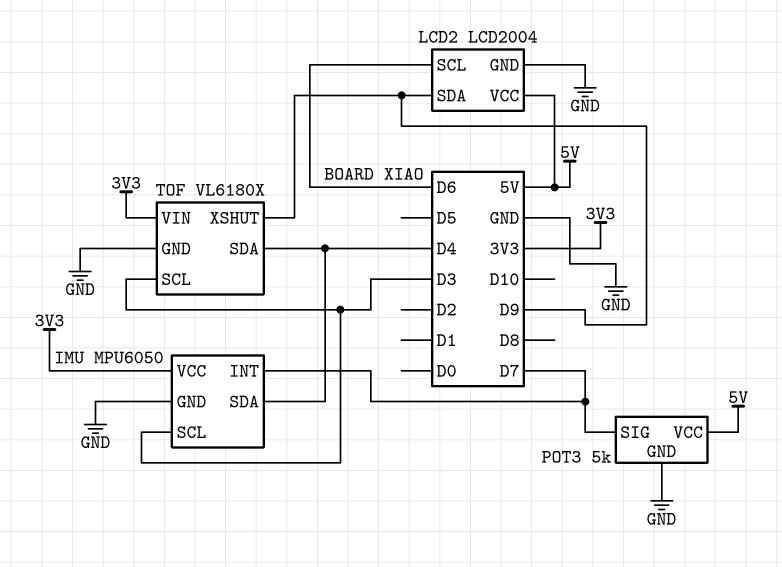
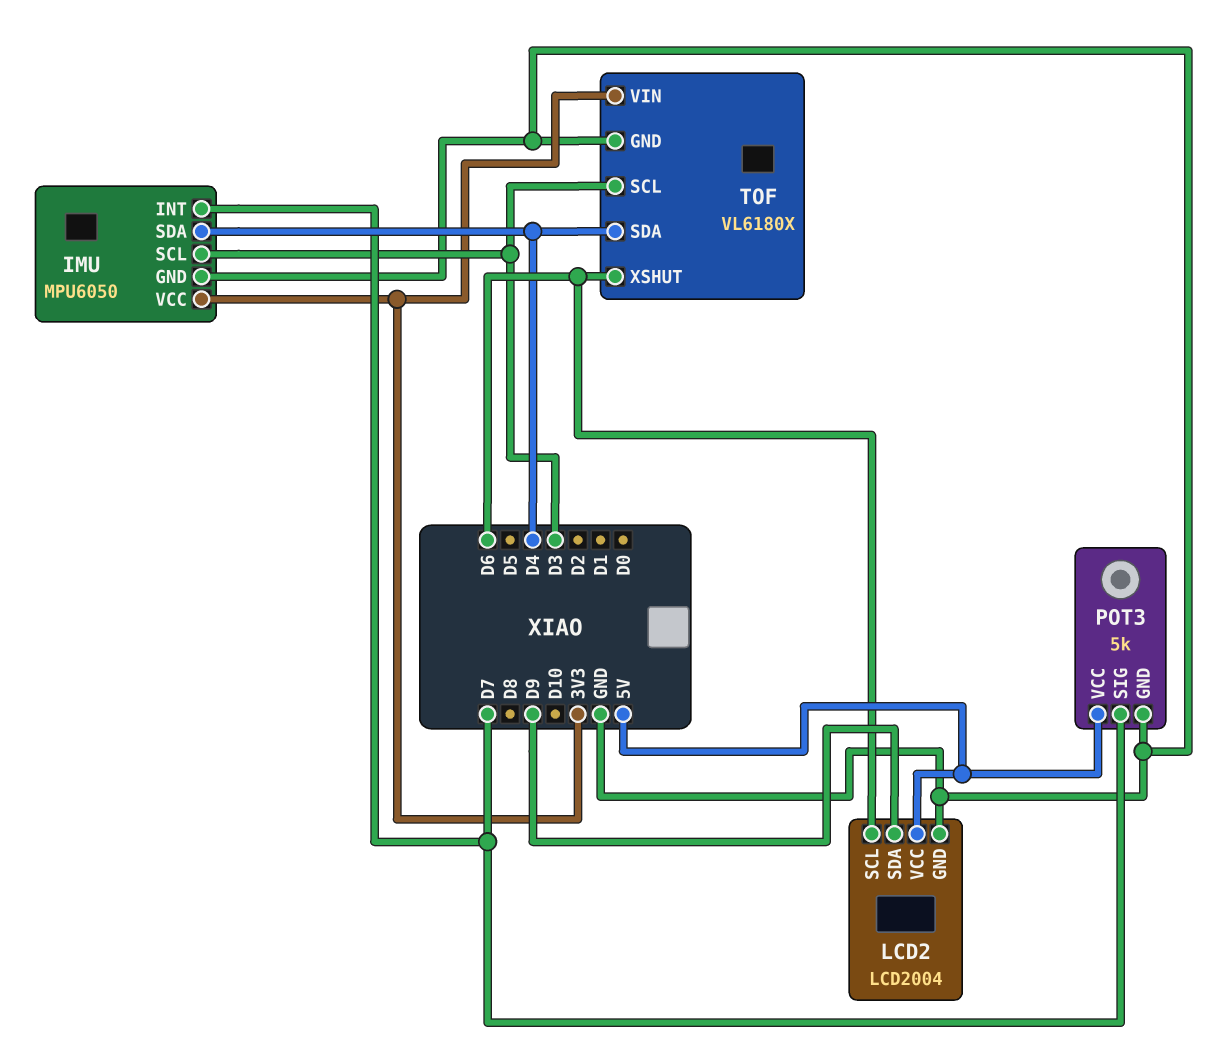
TOF pin XSHUT: D9 -> D6

